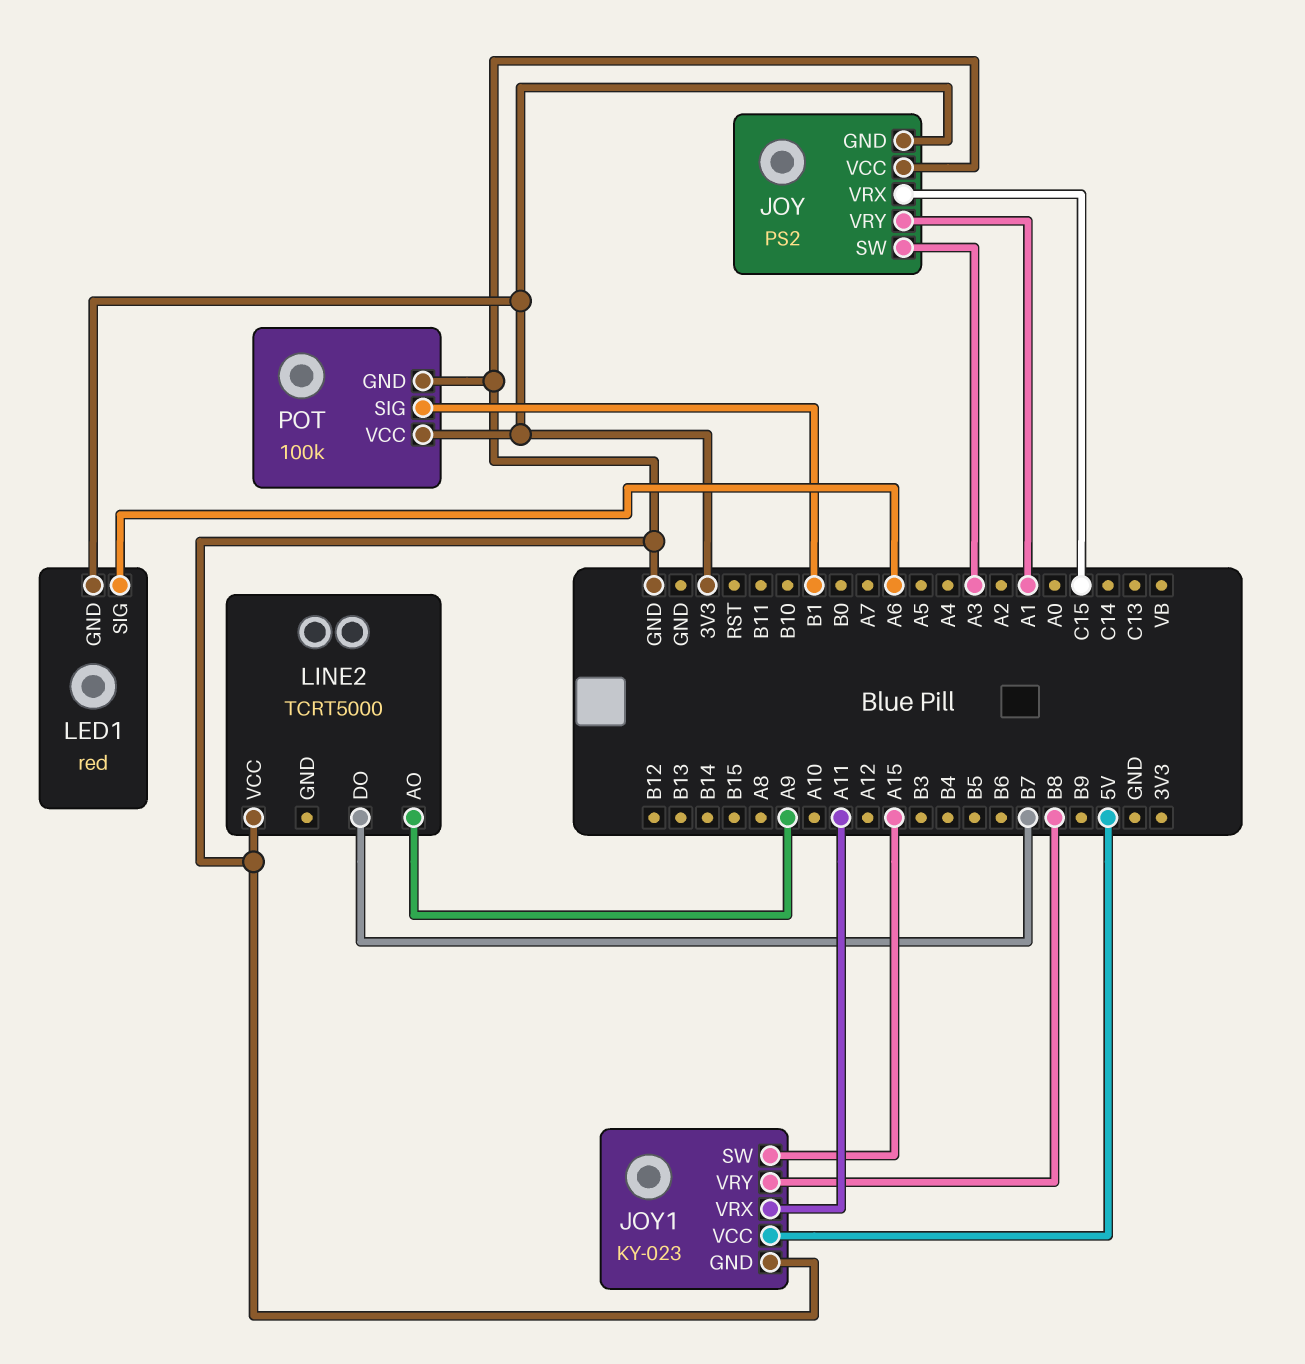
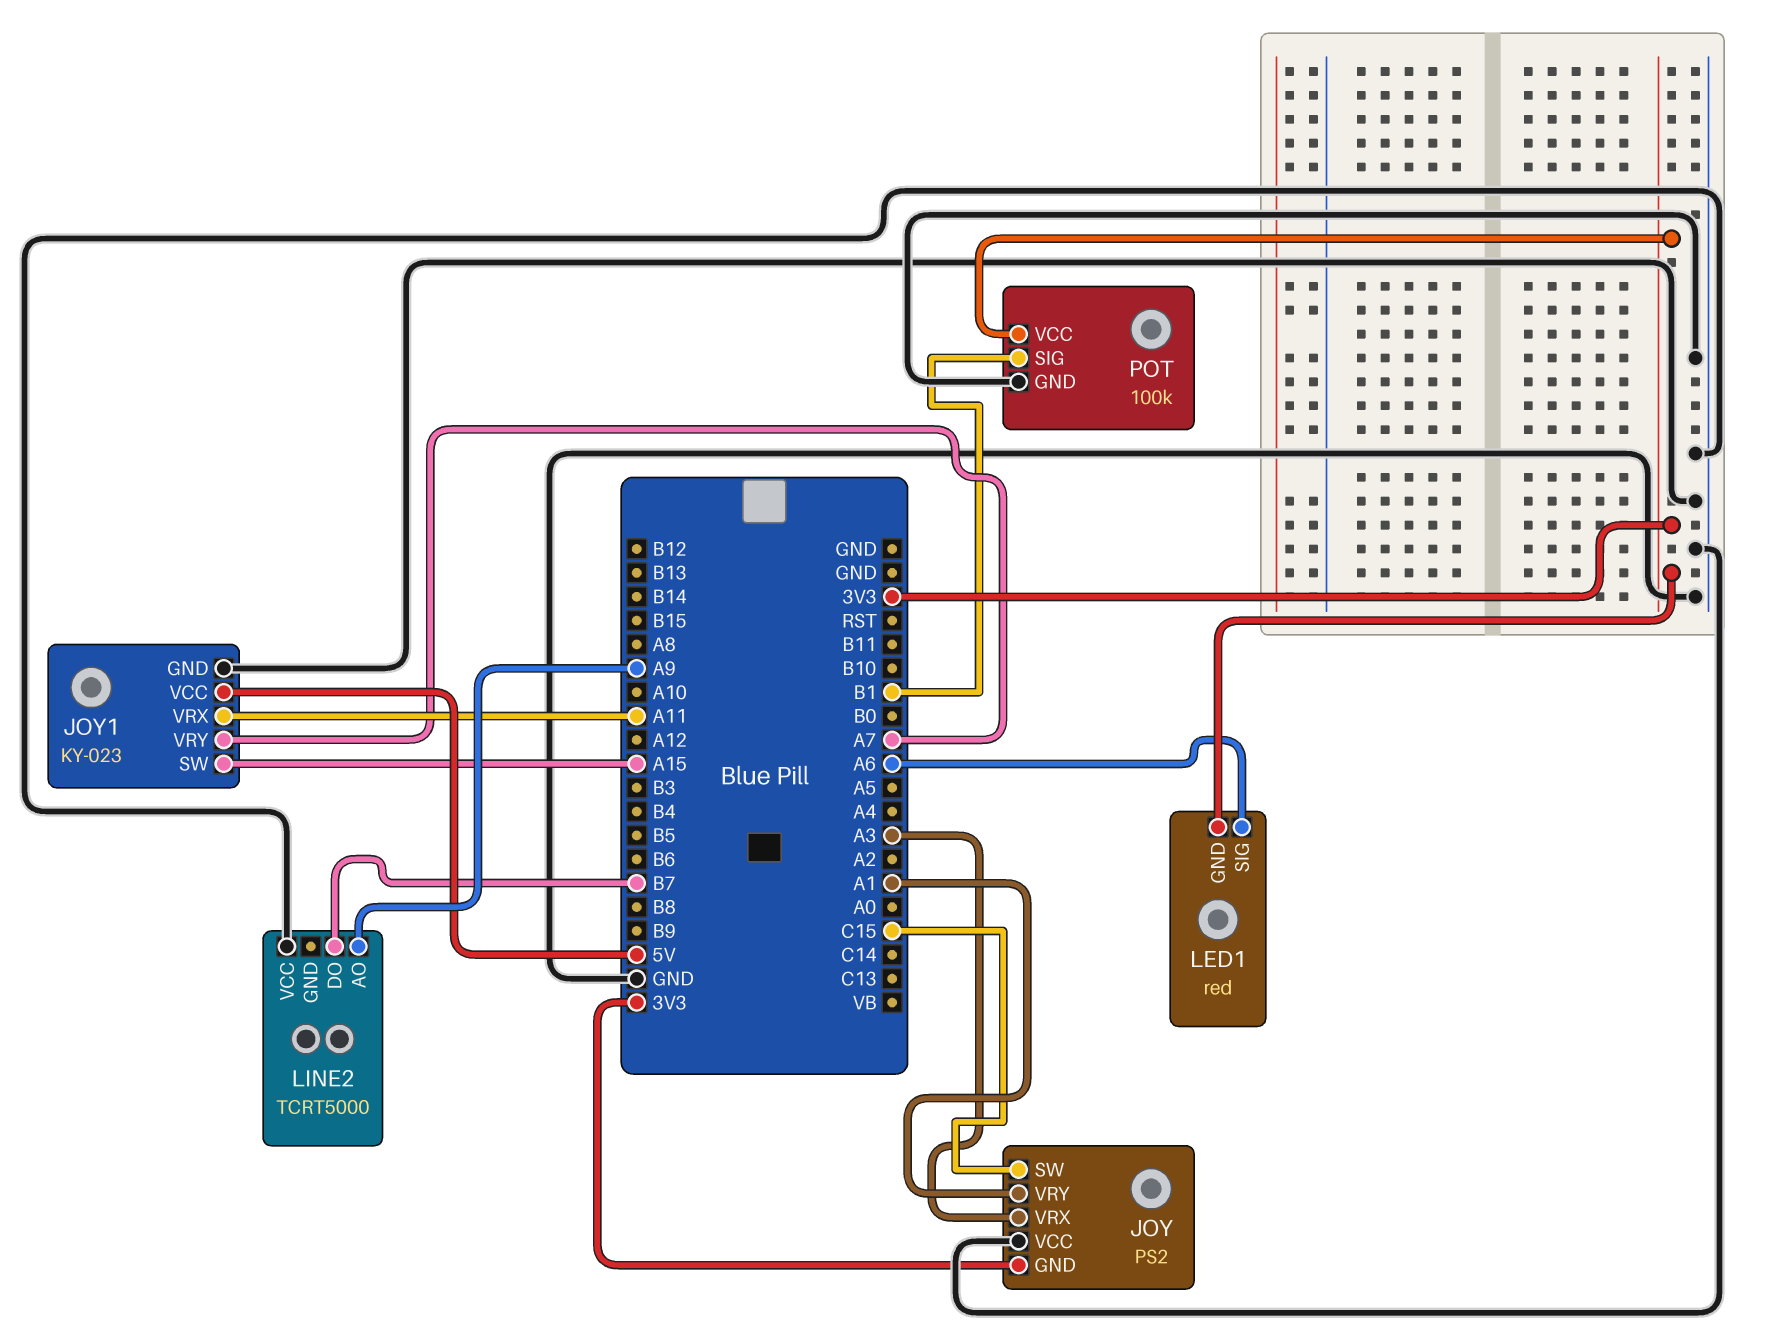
JOY pin SW: A3 -> C15
JOY pin VRX: C15 -> A3
JOY1 pin VRY: B8 -> A7

